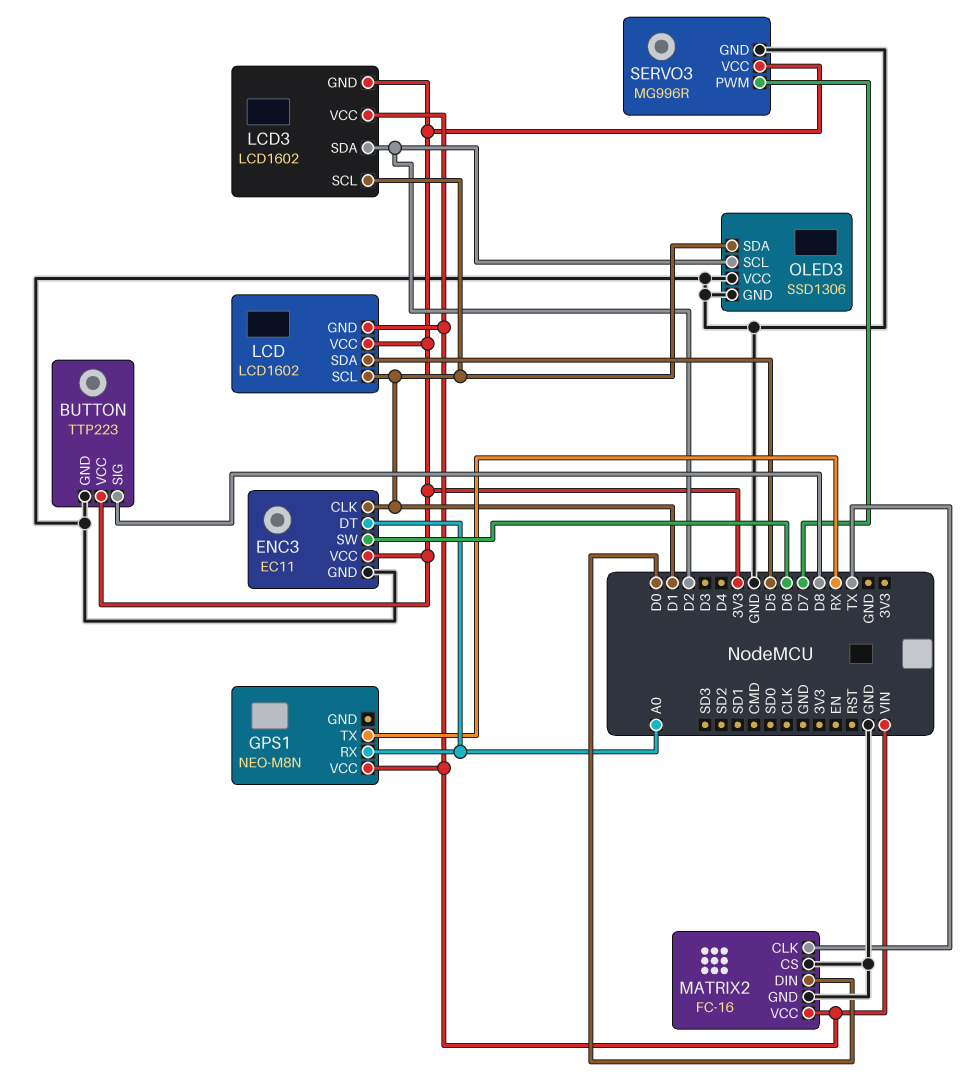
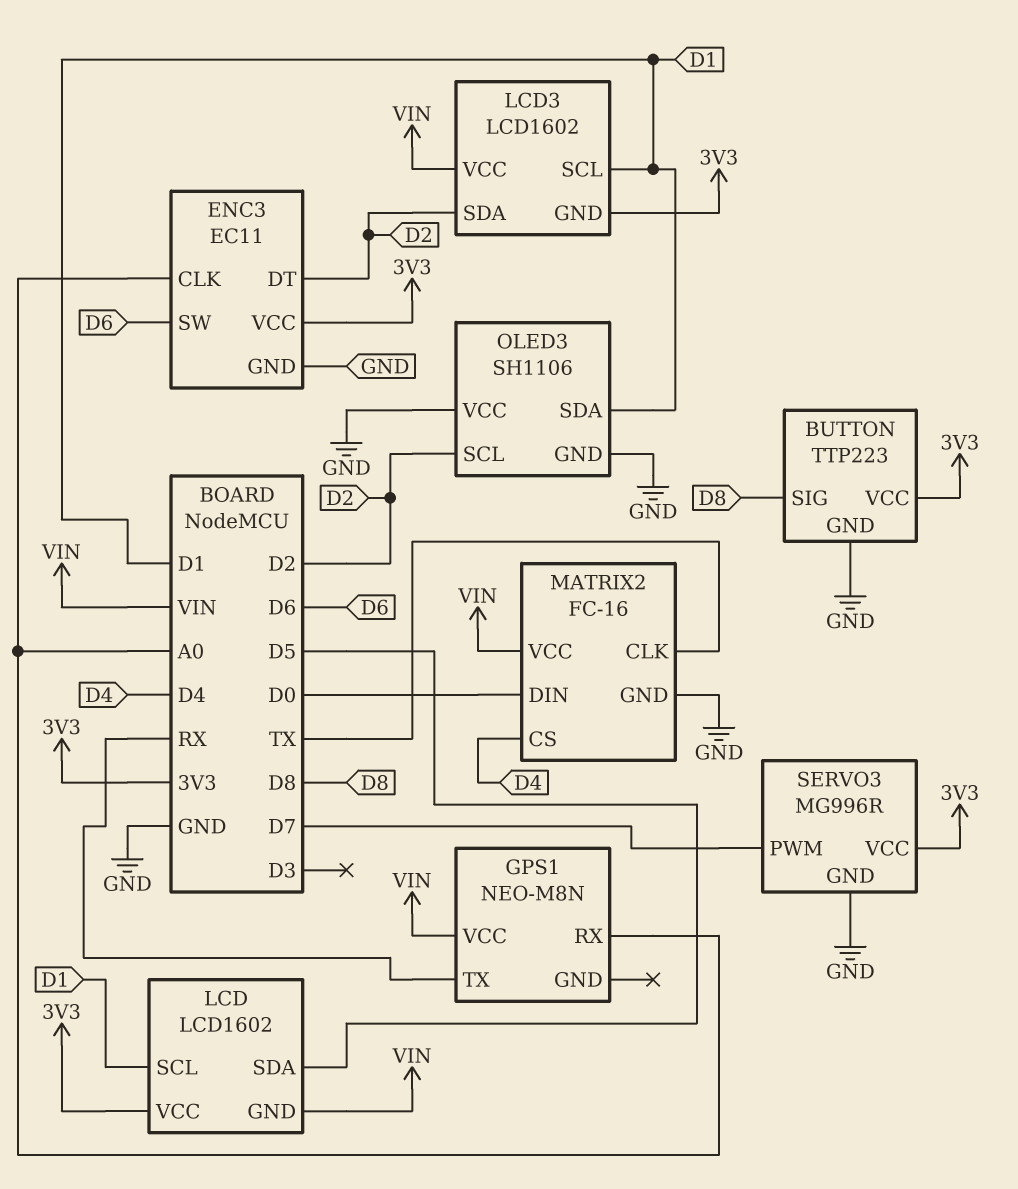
ENC3 pin CLK: D1 -> A0
ENC3 pin DT: A0 -> D2
MATRIX2 pin CS: GND -> D4
OLED3: SSD1306 -> SH1106

